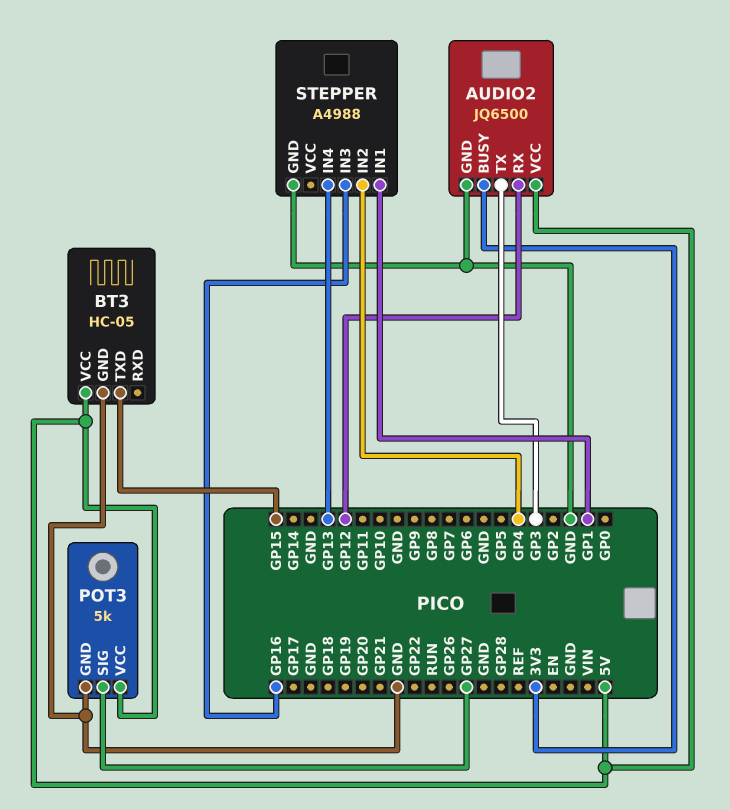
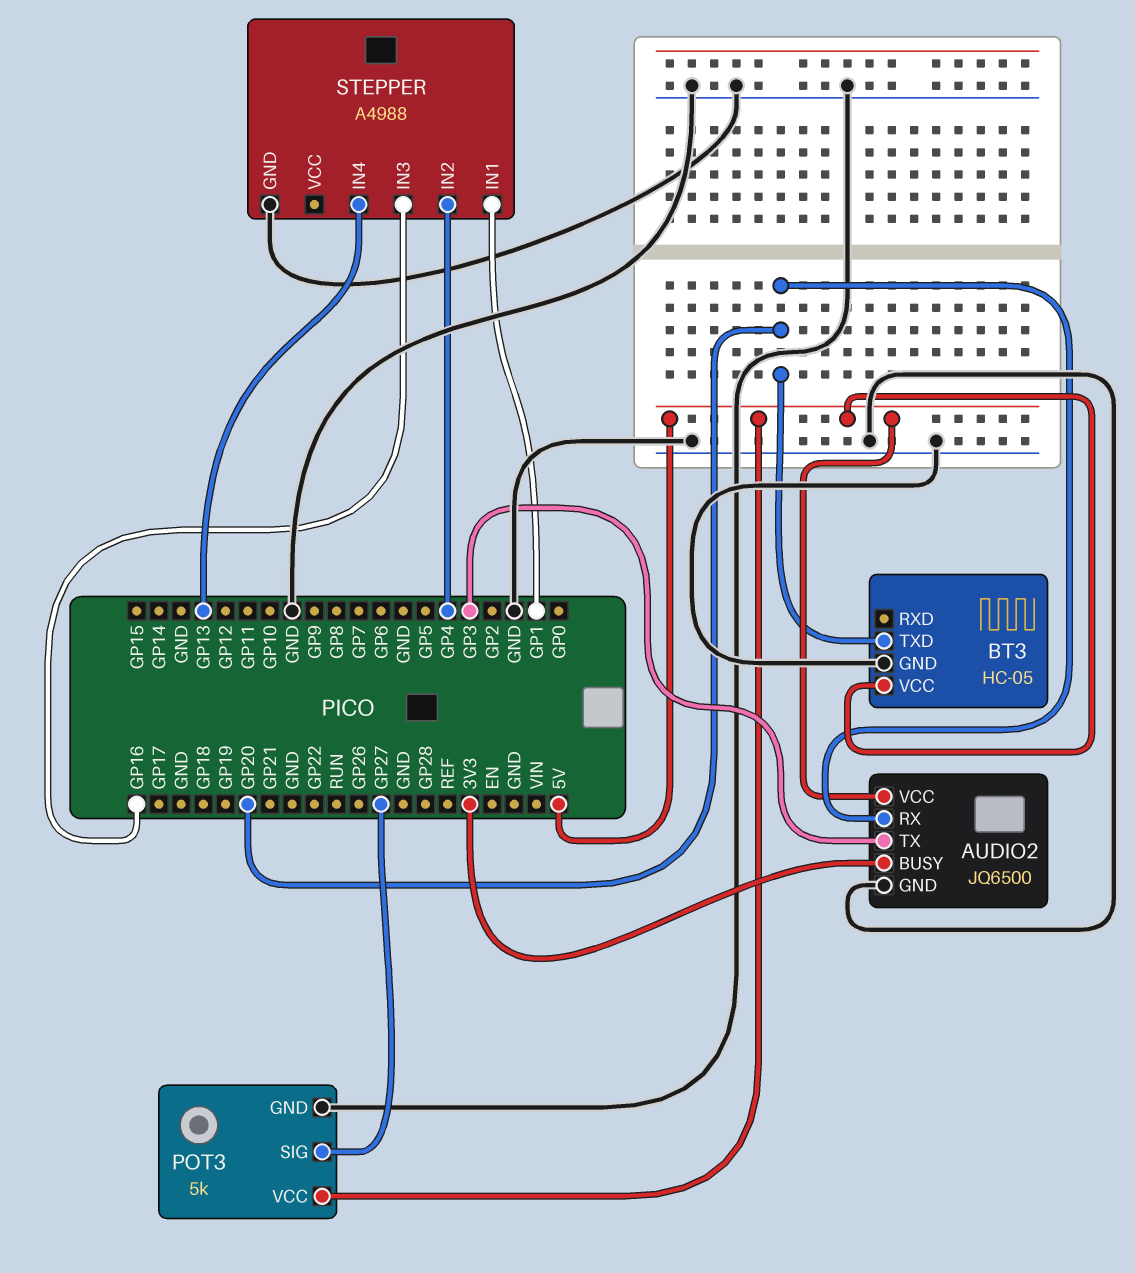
AUDIO2 pin RX: GP12 -> GP20
BT3 pin TXD: GP15 -> GP20

